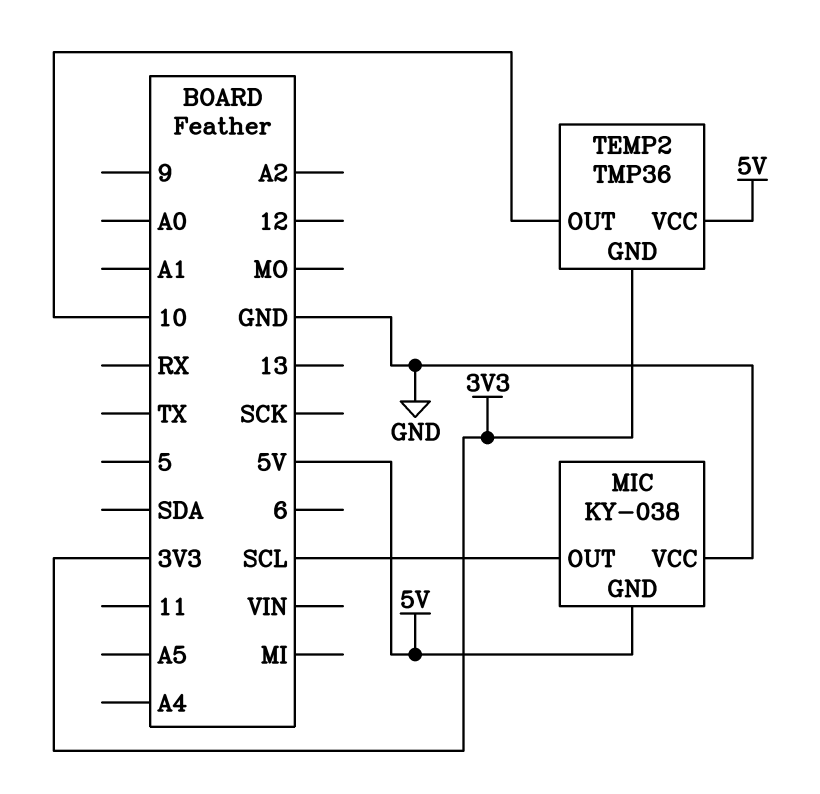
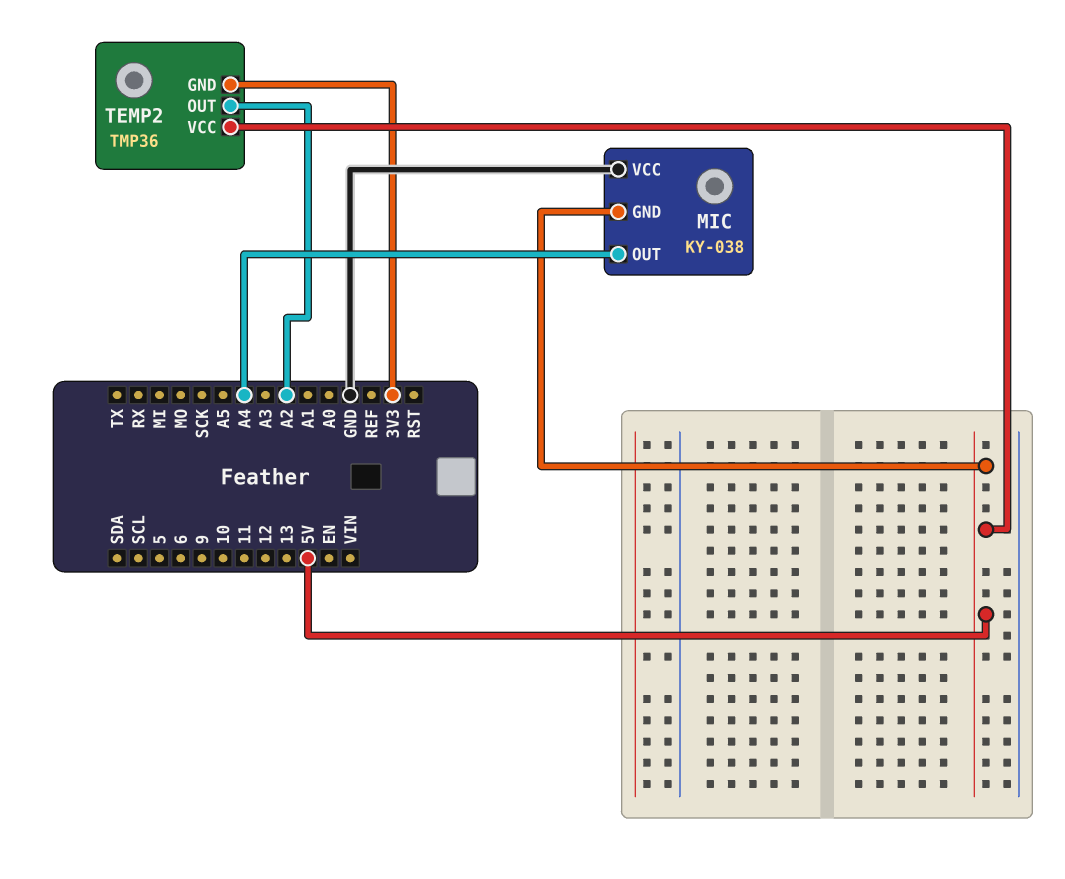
MIC pin OUT: SCL -> A4
TEMP2 pin OUT: 10 -> A2

